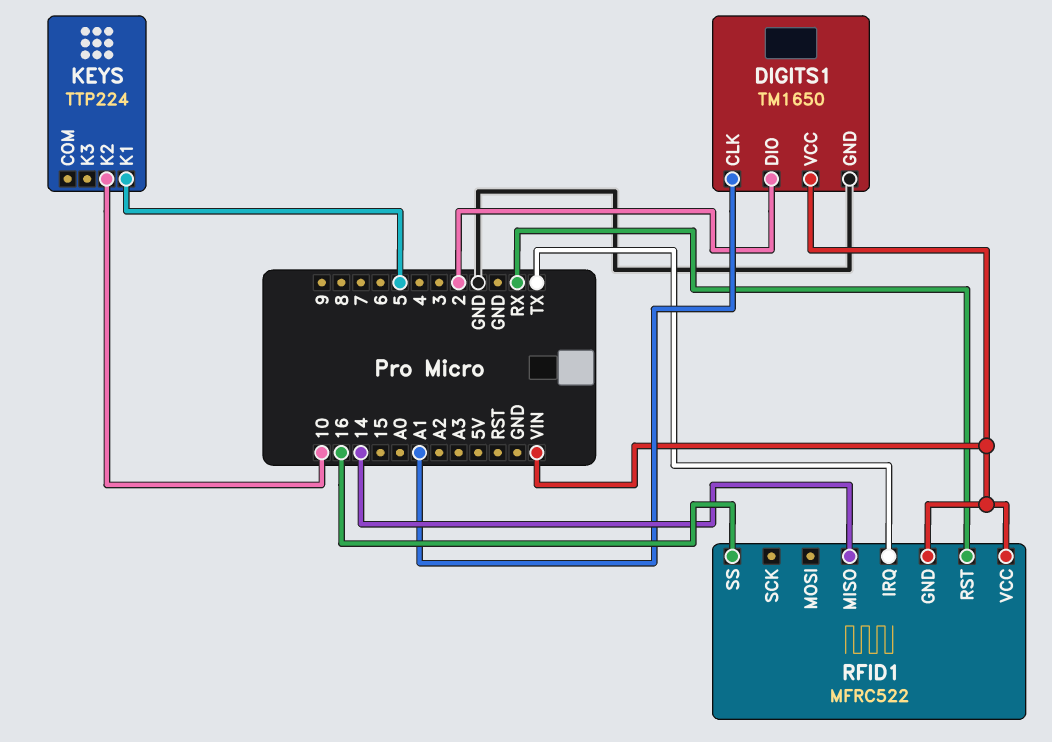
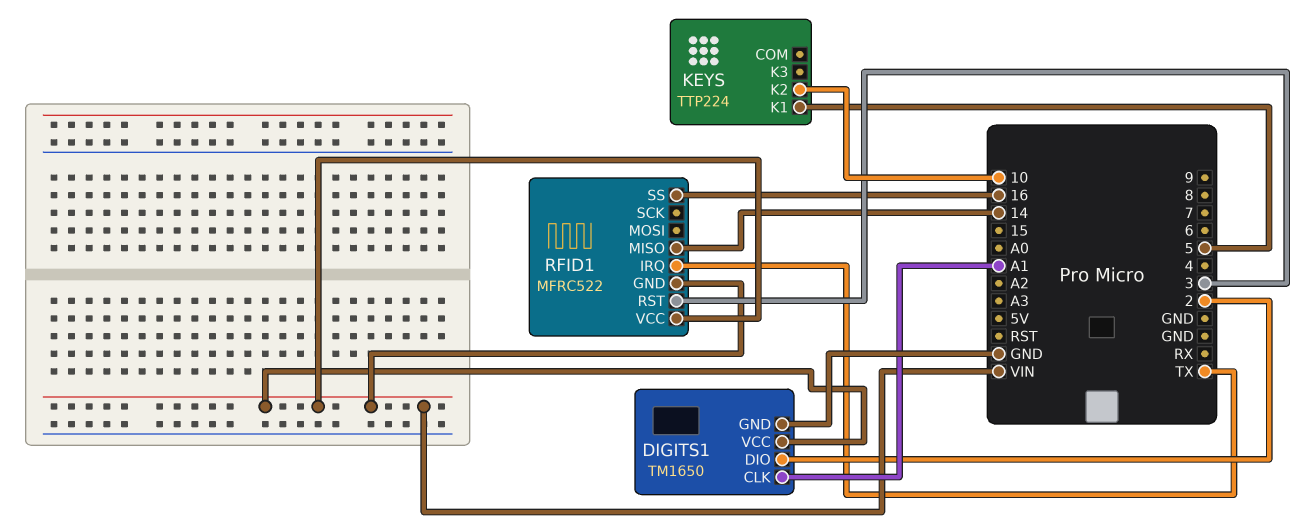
RFID1 pin RST: RX -> 3

